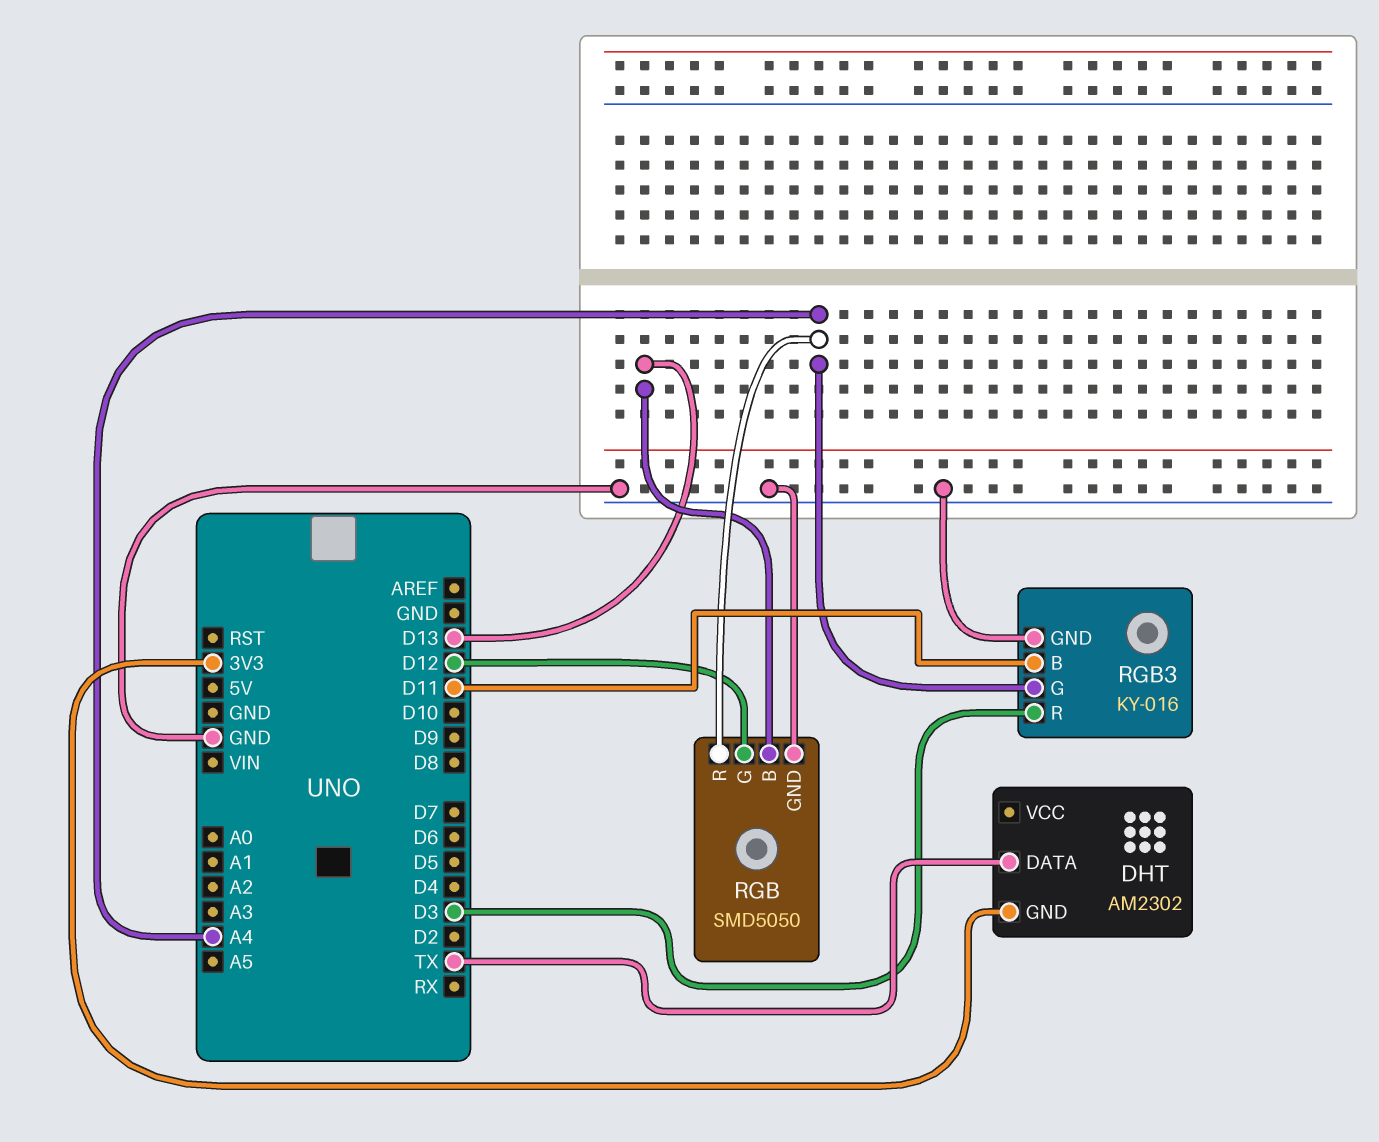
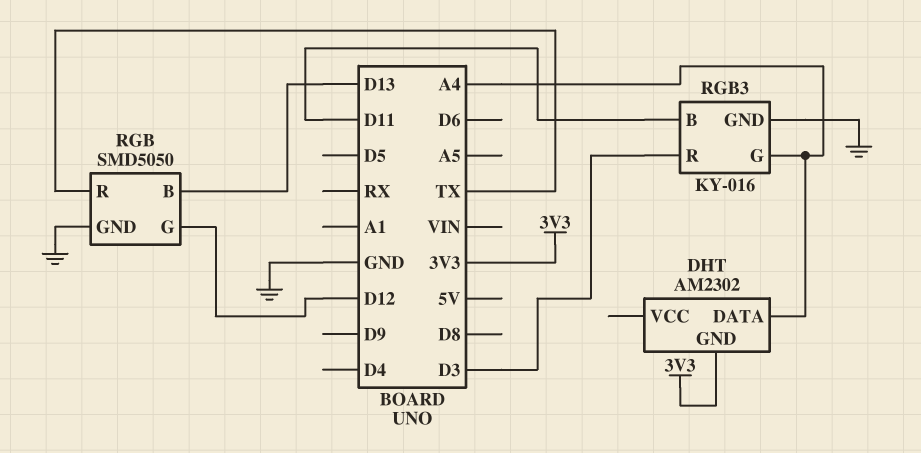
DHT pin DATA: TX -> A4
RGB pin R: A4 -> TX

